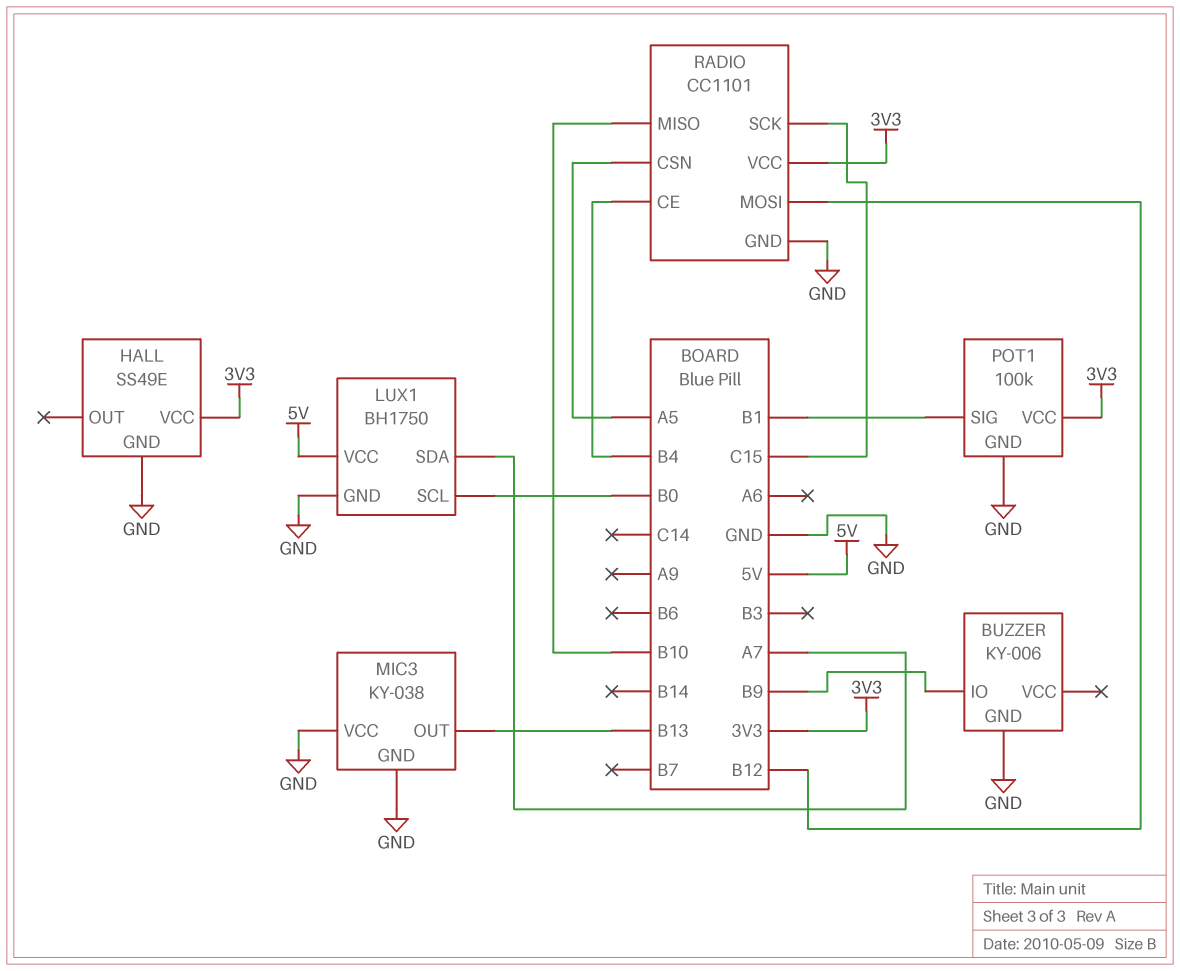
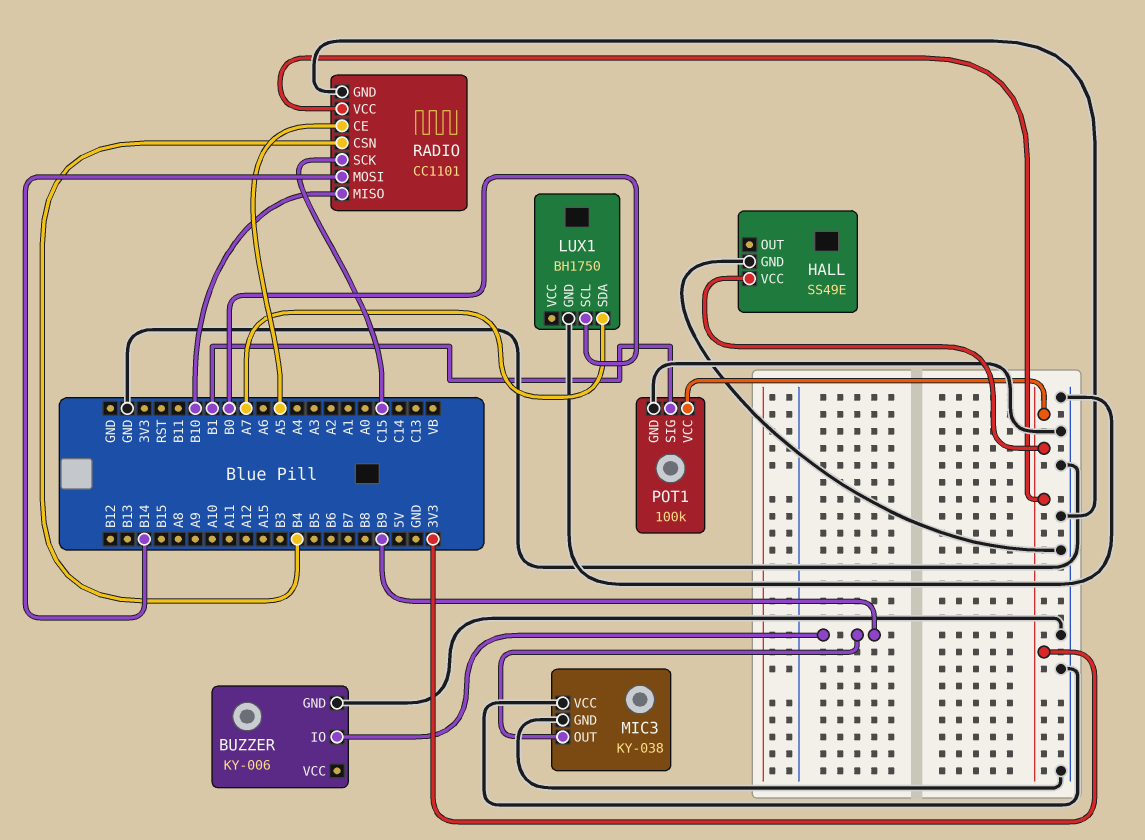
LUX1 pin VCC: 5V -> none
MIC3 pin OUT: B13 -> B9
RADIO pin CE: B4 -> A5
RADIO pin CSN: A5 -> B4
RADIO pin MOSI: B12 -> B14

